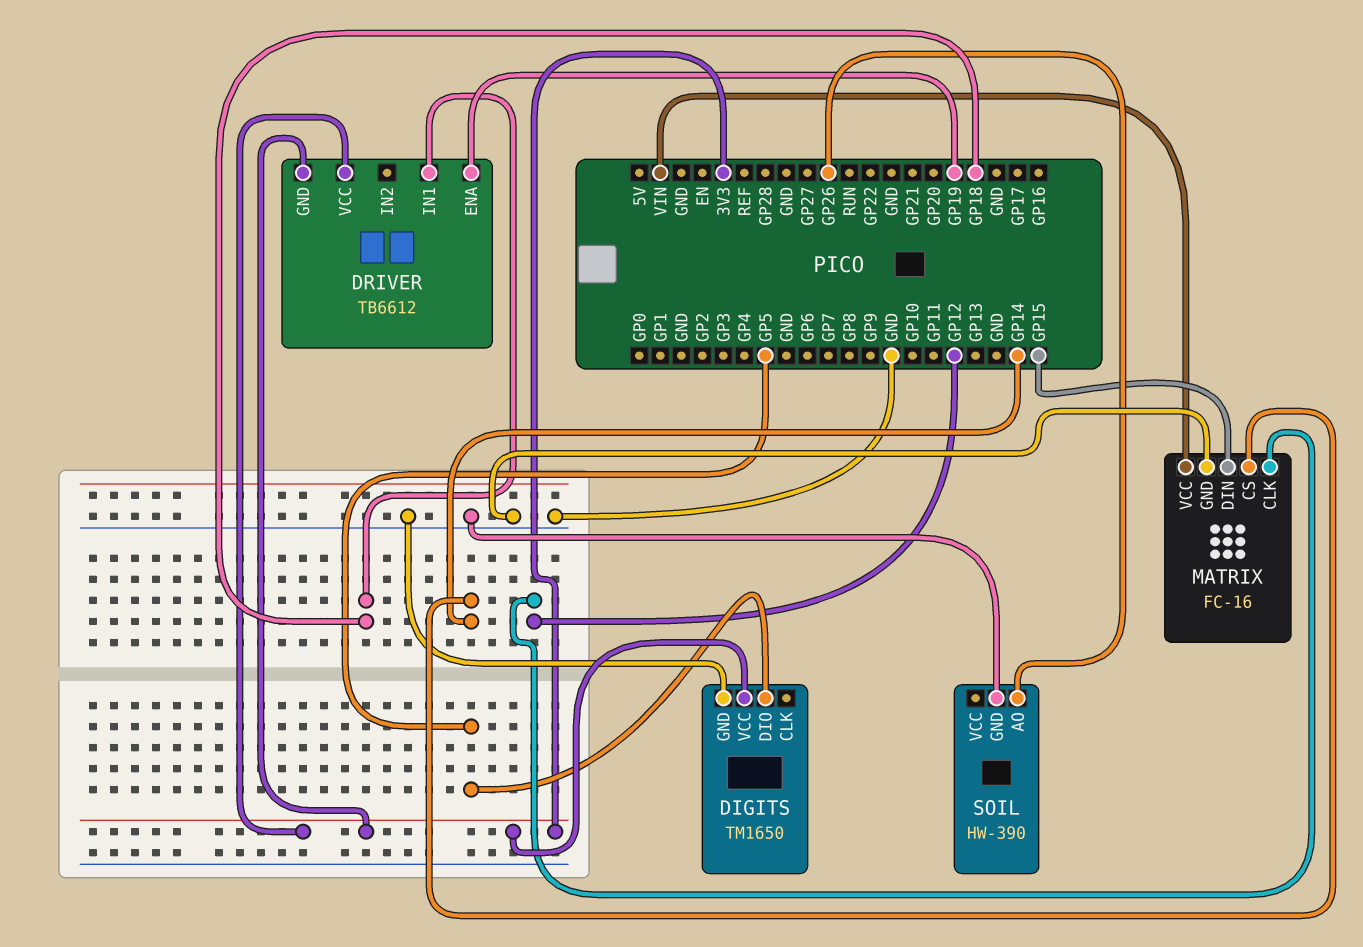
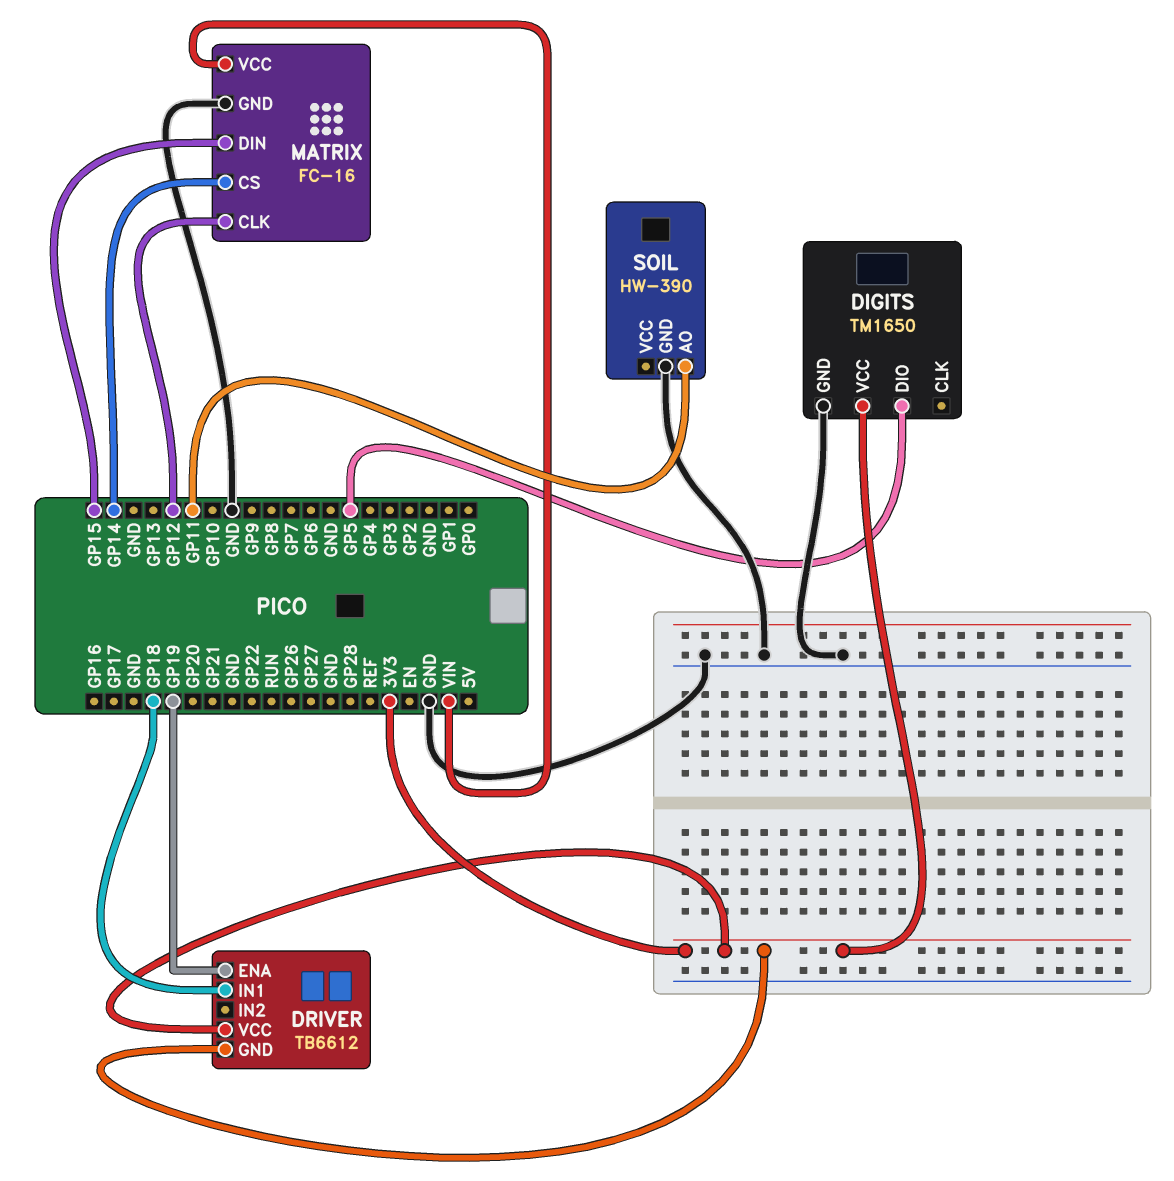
SOIL pin AO: GP26 -> GP11

